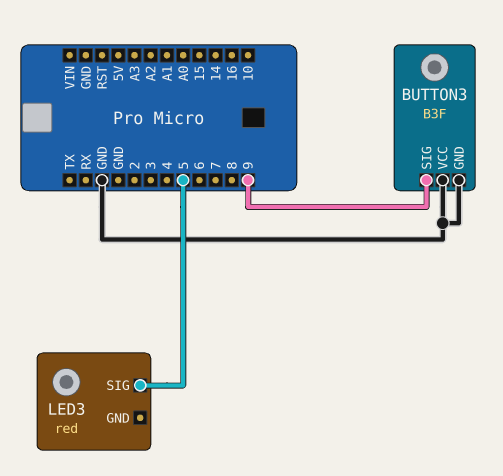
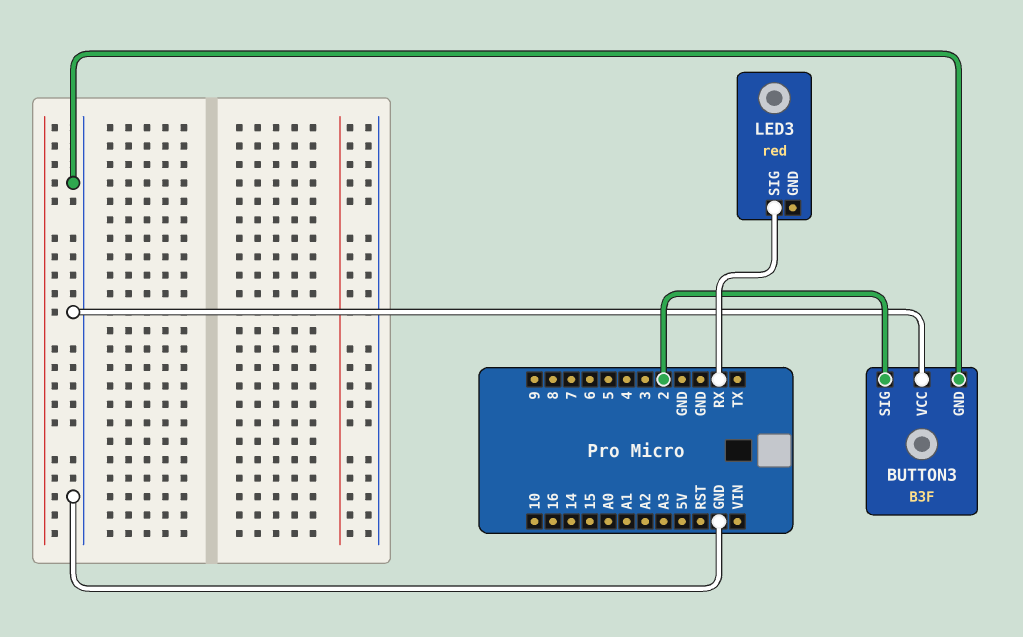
BUTTON3 pin SIG: 9 -> 2
LED3 pin SIG: 5 -> RX

